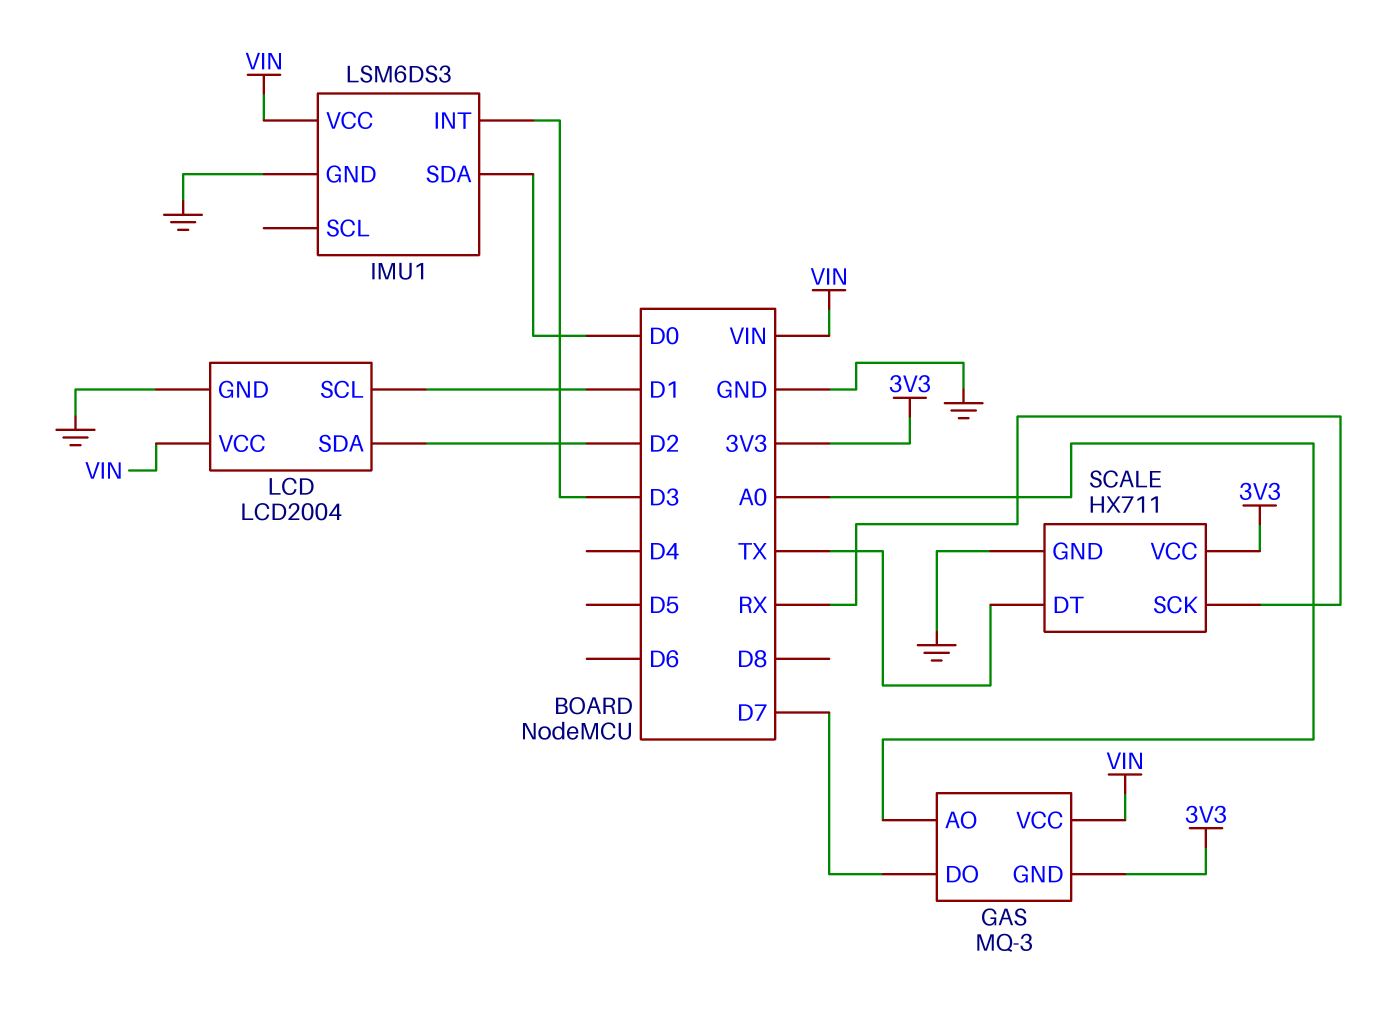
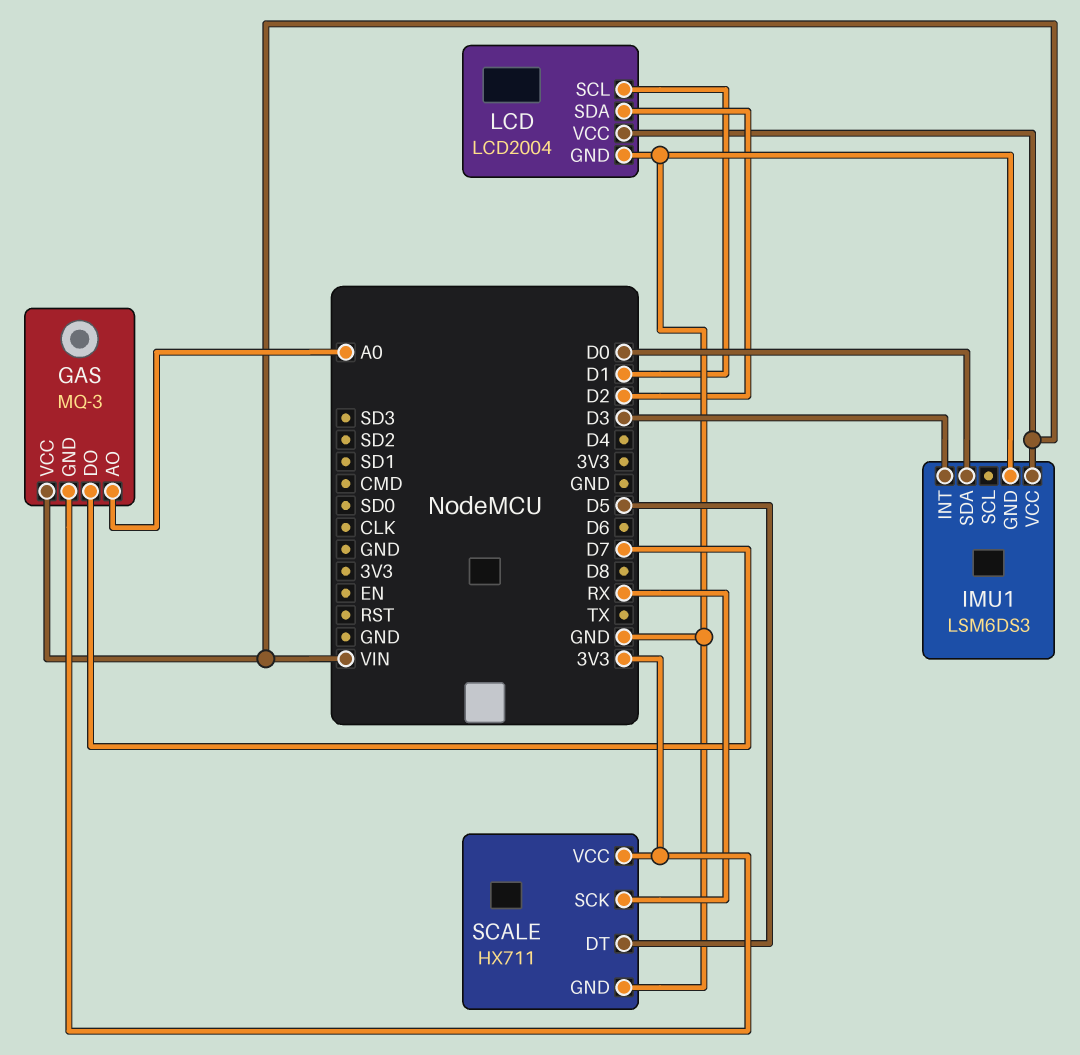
SCALE pin DT: TX -> D5

